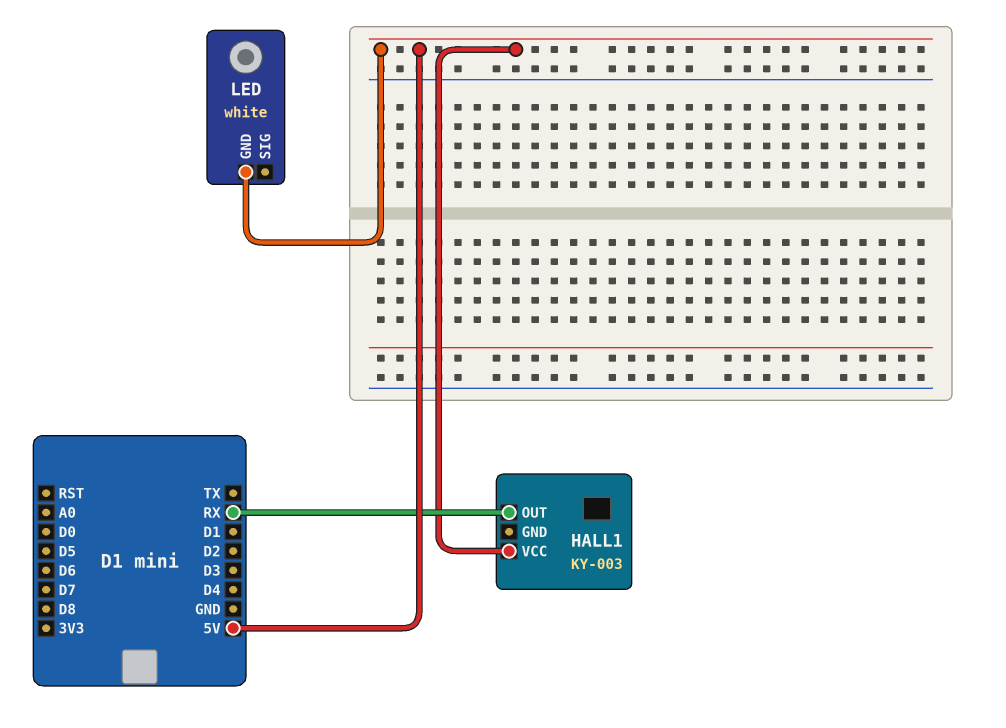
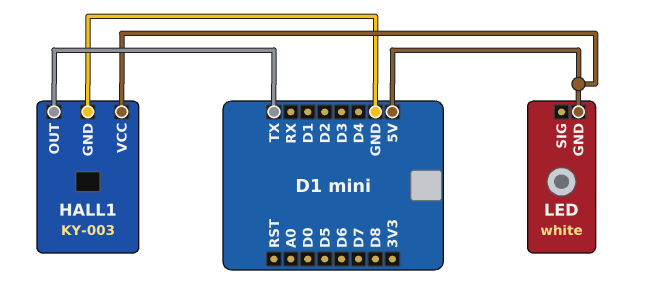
HALL1 pin GND: none -> GND
HALL1 pin OUT: RX -> TX

